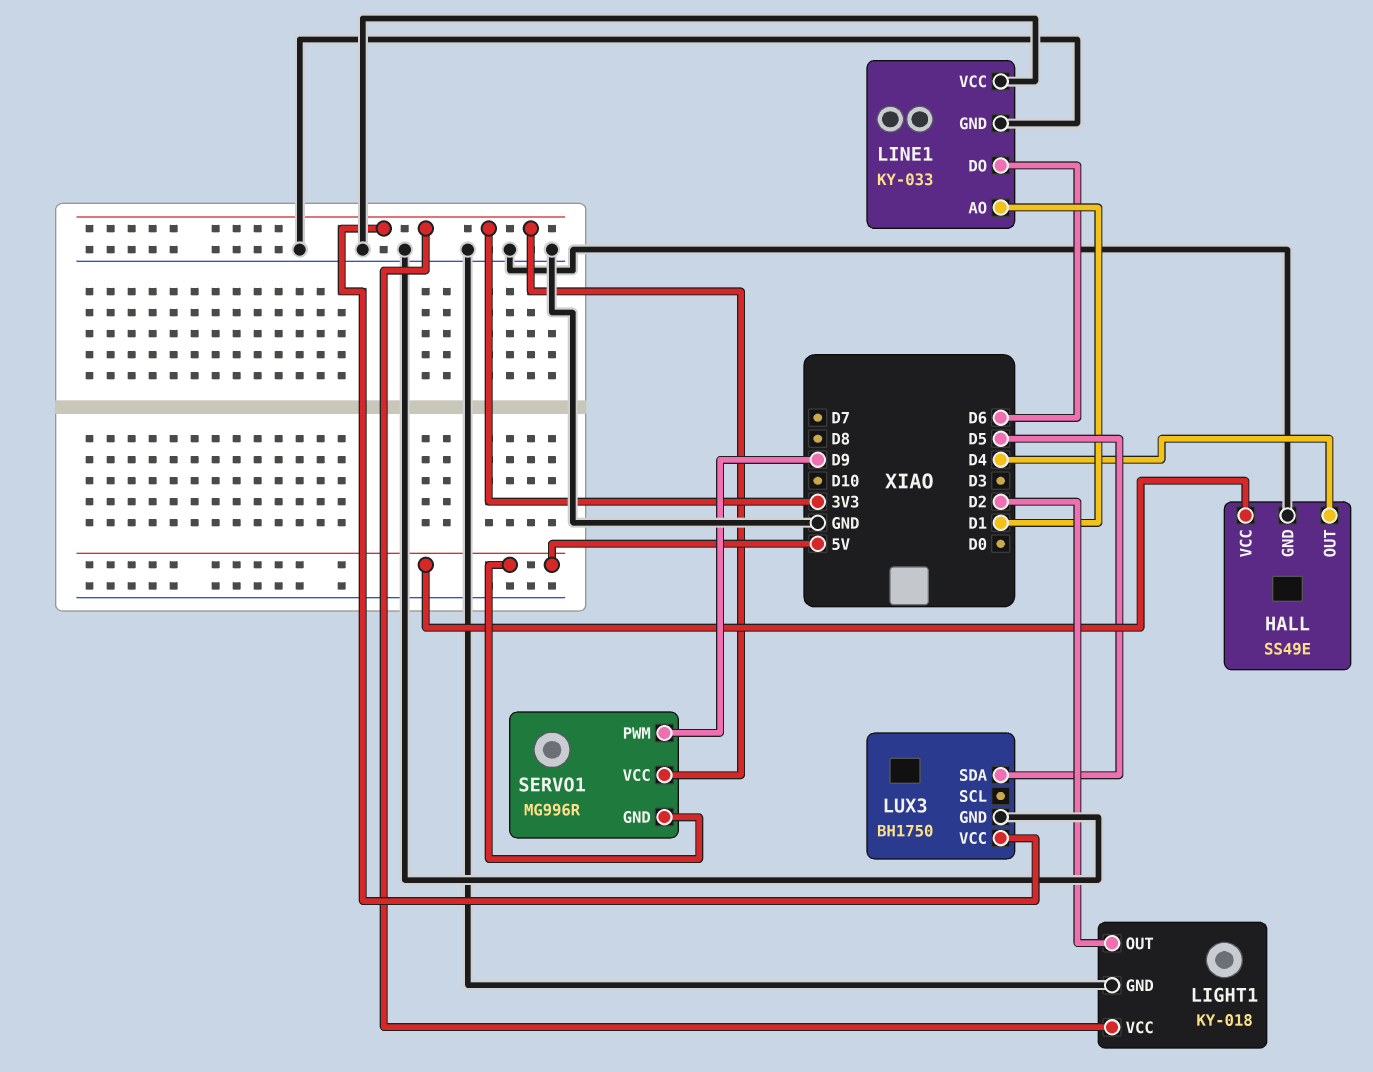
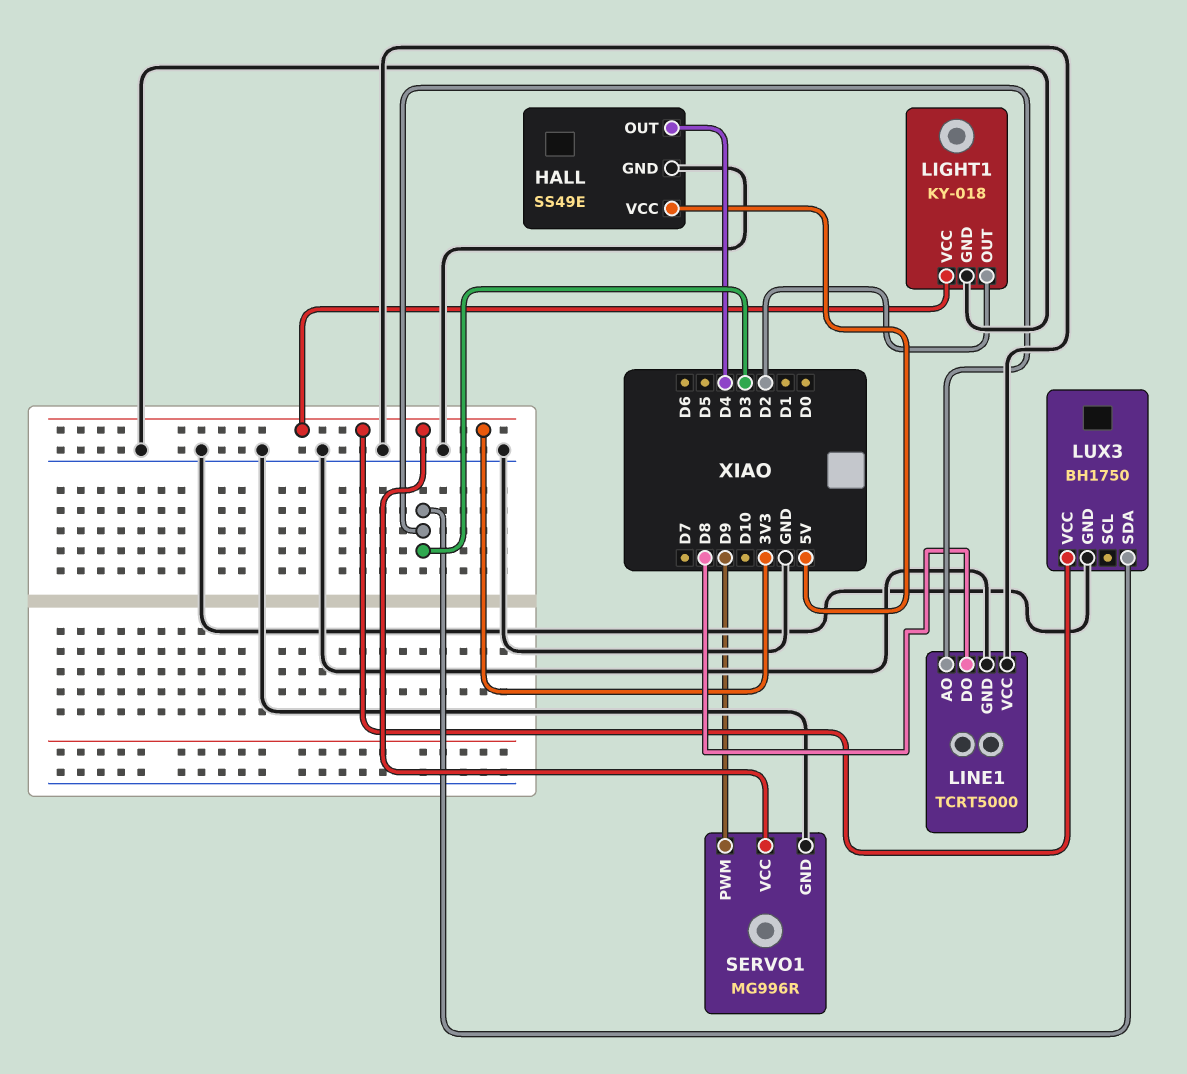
LINE1: KY-033 -> TCRT5000
LINE1 pin AO: D1 -> D3
LINE1 pin DO: D6 -> D8
LUX3 pin SDA: D5 -> D3
SERVO1 pin GND: 5V -> GND

